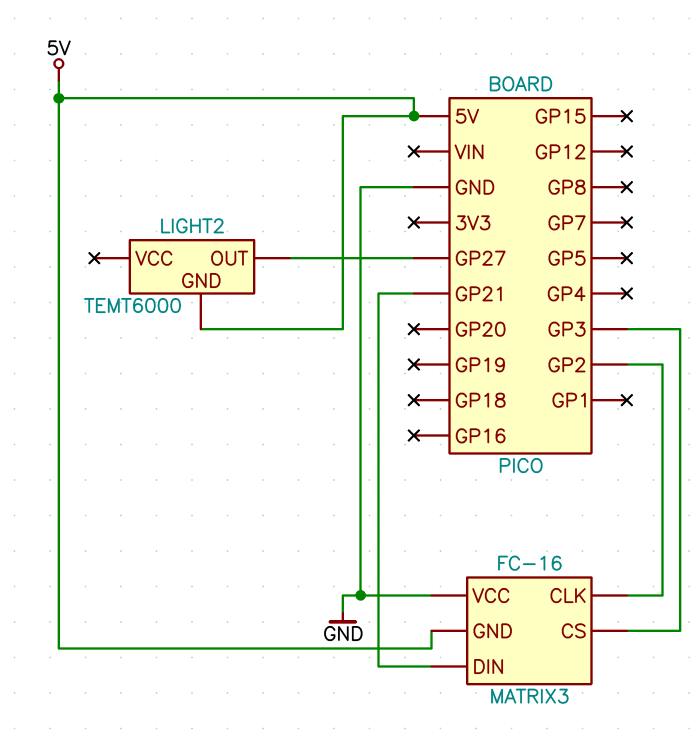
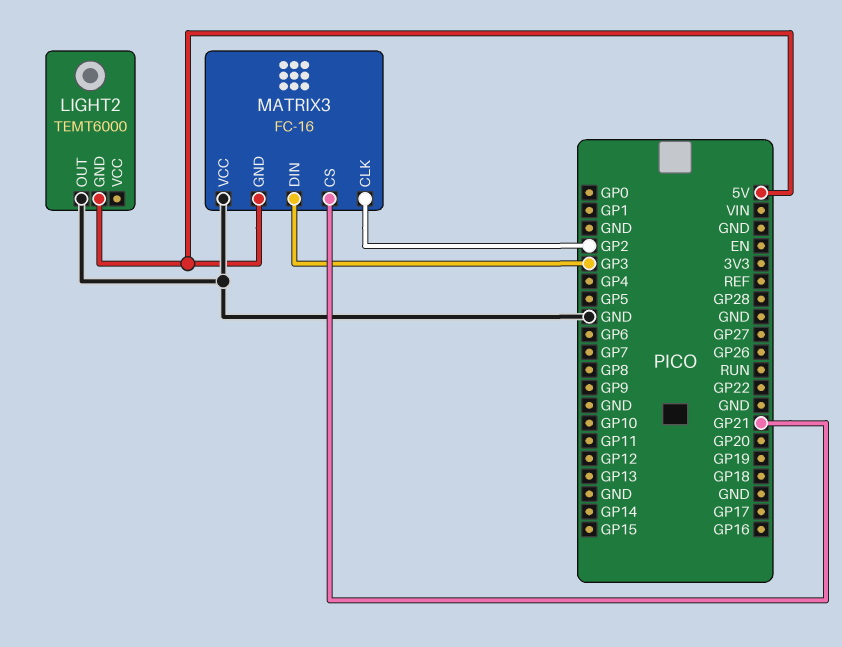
LIGHT2 pin OUT: GP27 -> GND
MATRIX3 pin CS: GP3 -> GP21
MATRIX3 pin DIN: GP21 -> GP3

